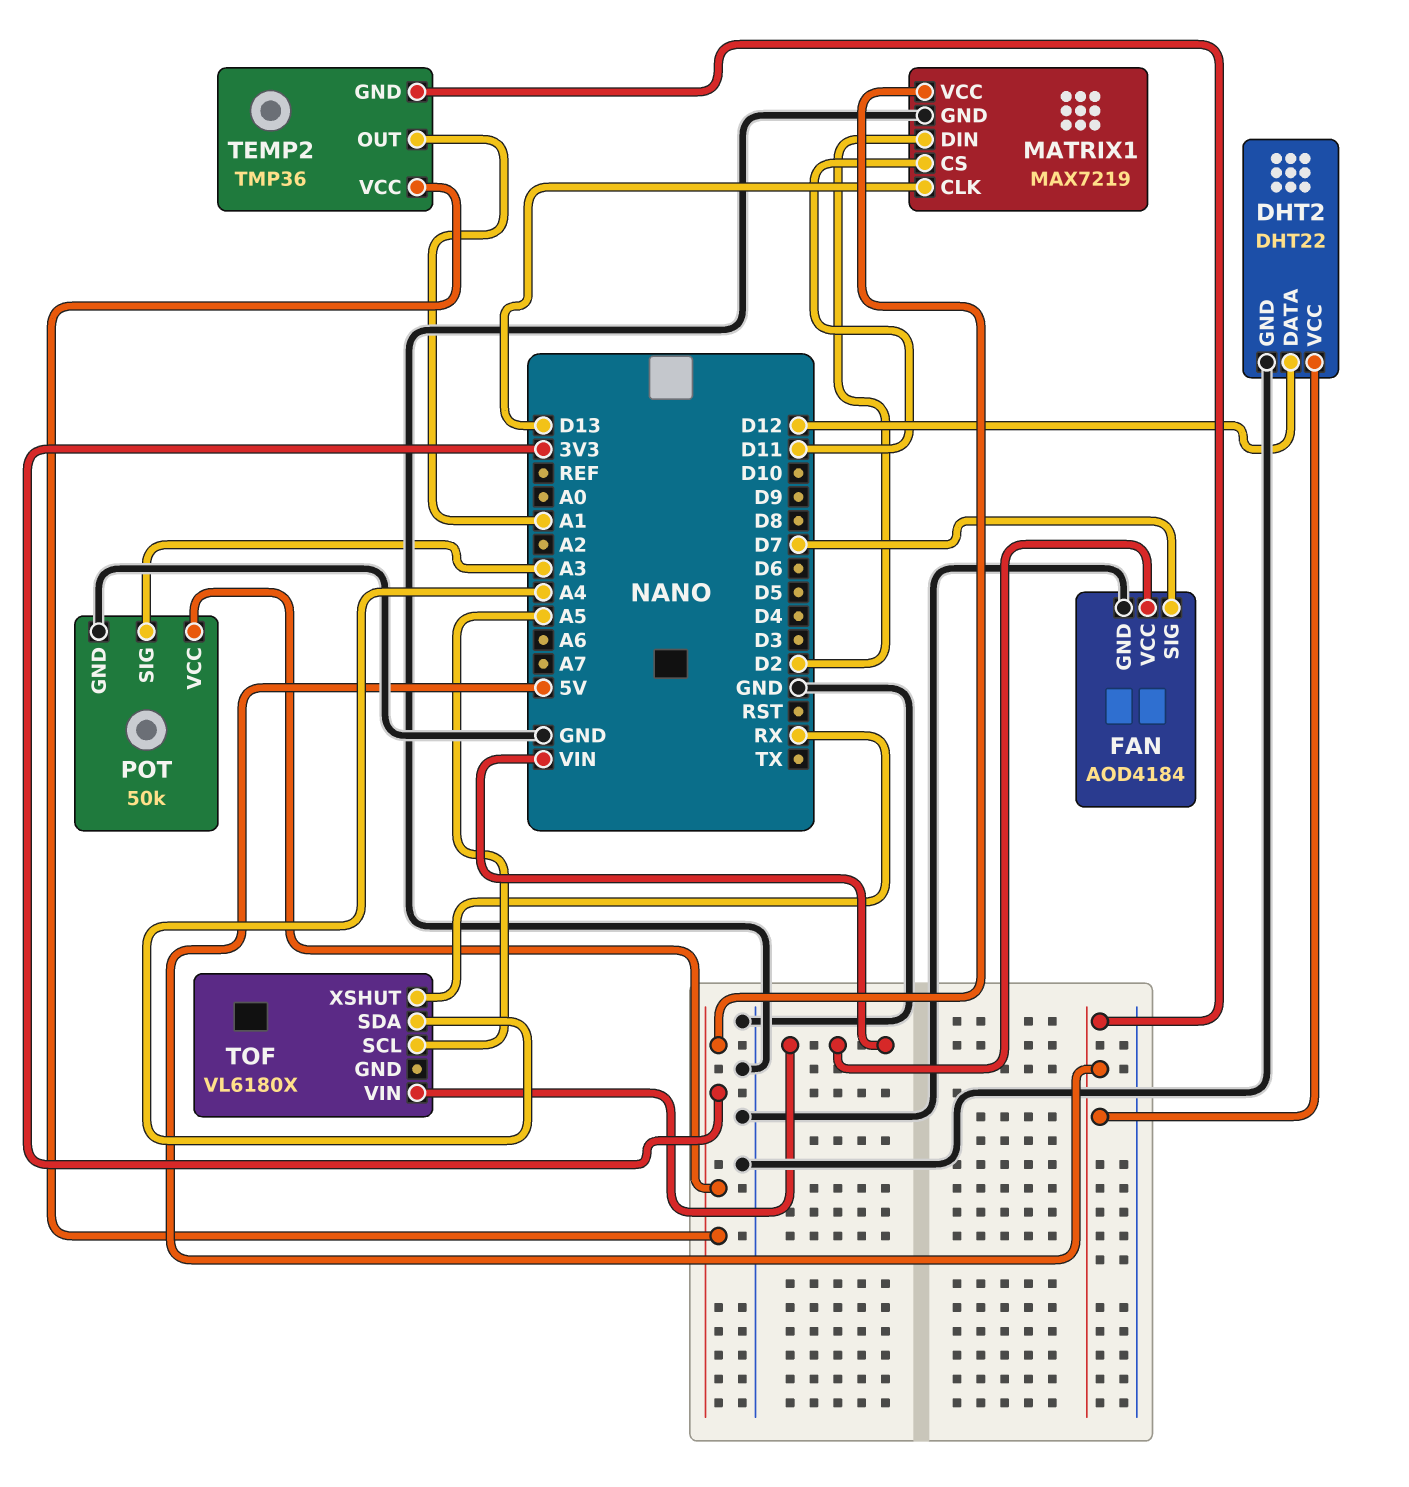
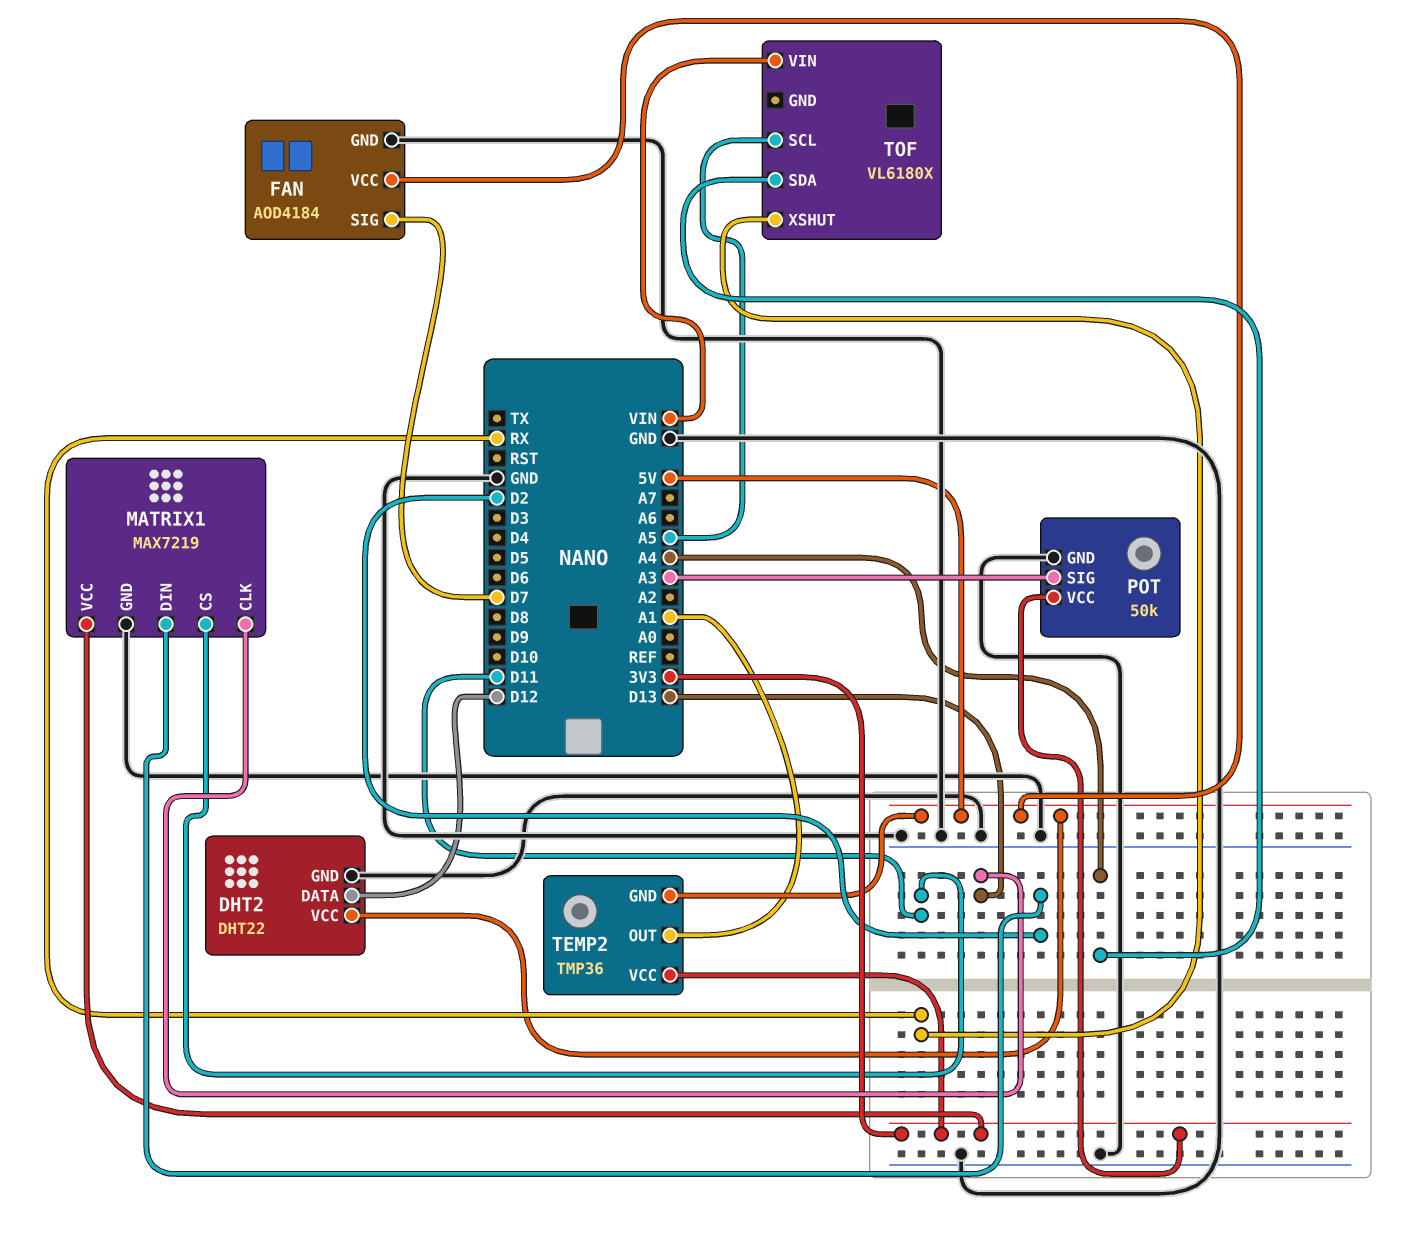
FAN pin VCC: VIN -> 5V

